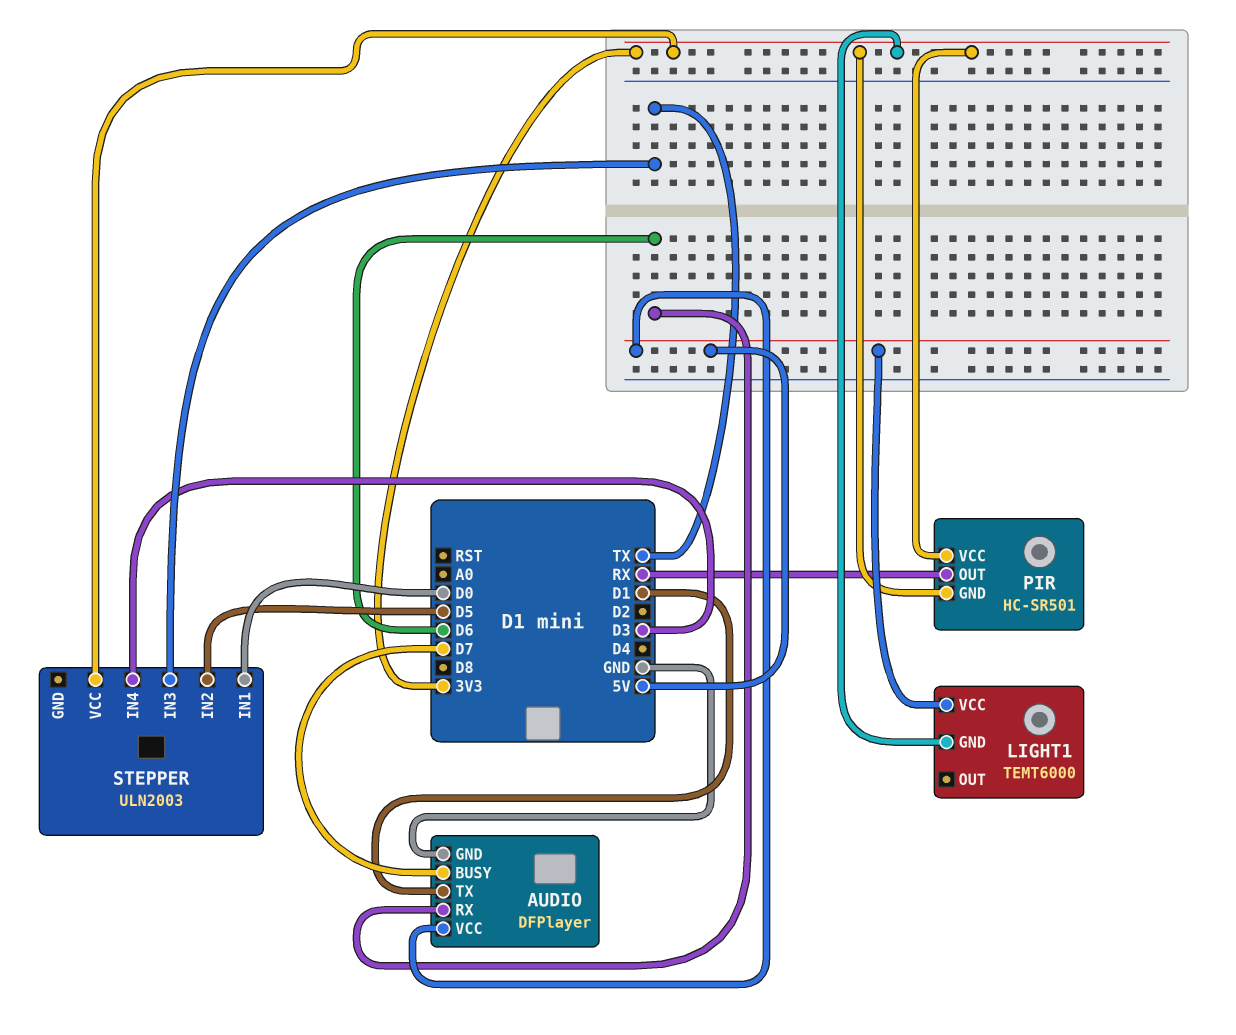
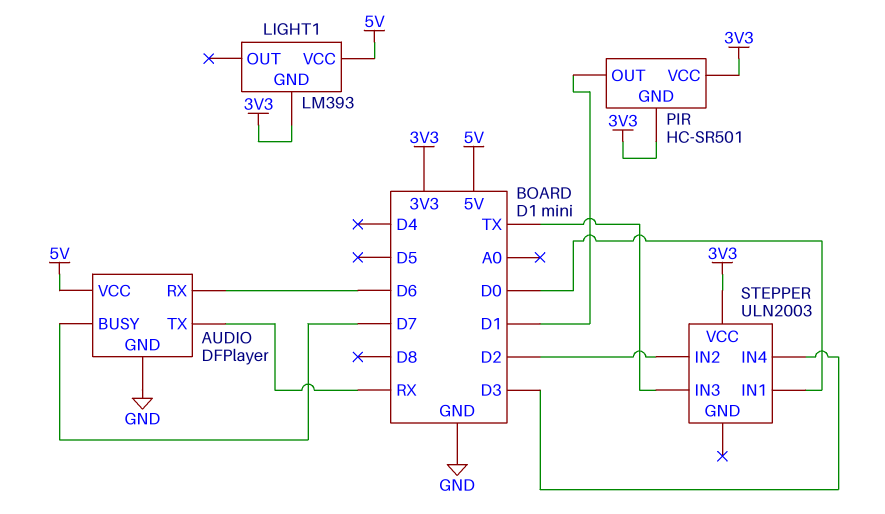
AUDIO pin TX: D1 -> RX
LIGHT1: TEMT6000 -> LM393
PIR pin OUT: RX -> D1
STEPPER pin IN2: D5 -> D2

